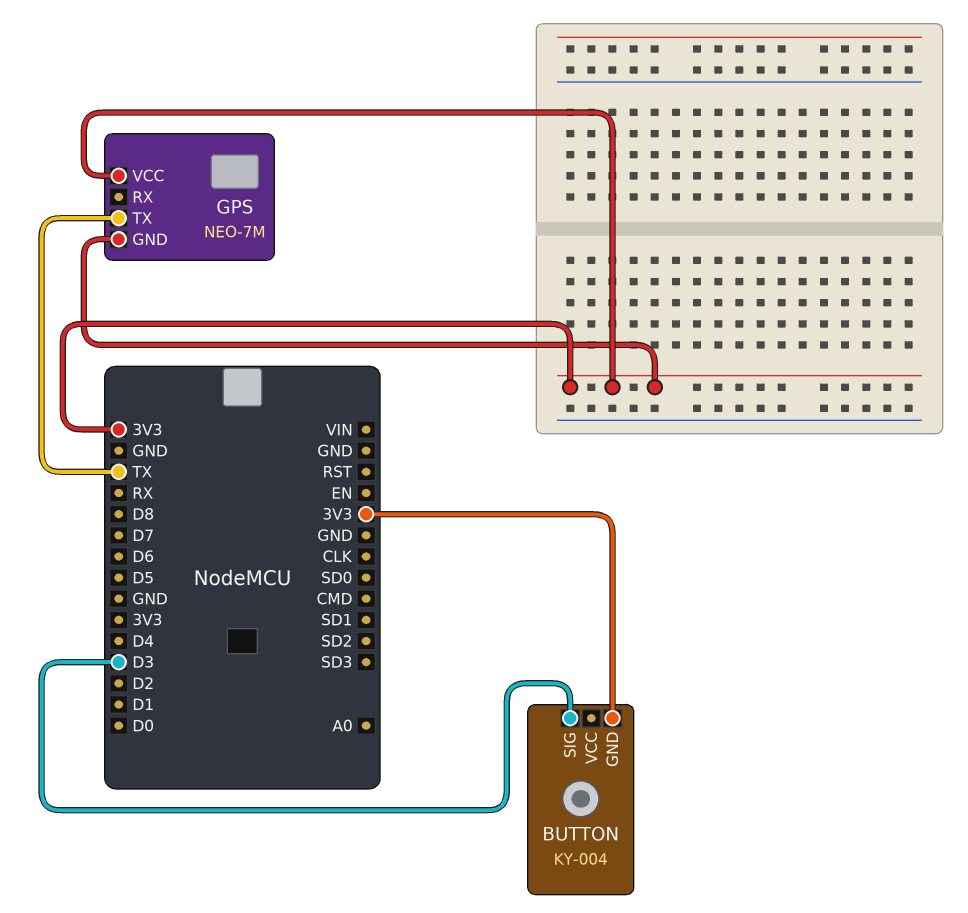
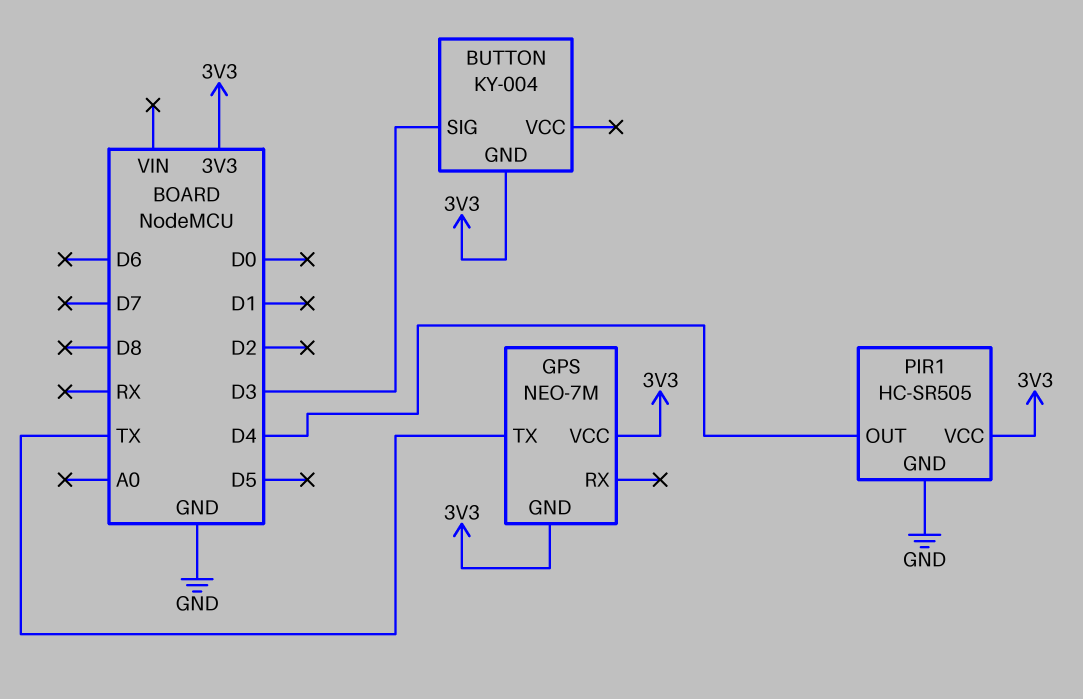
PIR1: none -> HC-SR505
PIR1 pin GND: none -> GND
PIR1 pin OUT: none -> D4
PIR1 pin VCC: none -> 3V3

